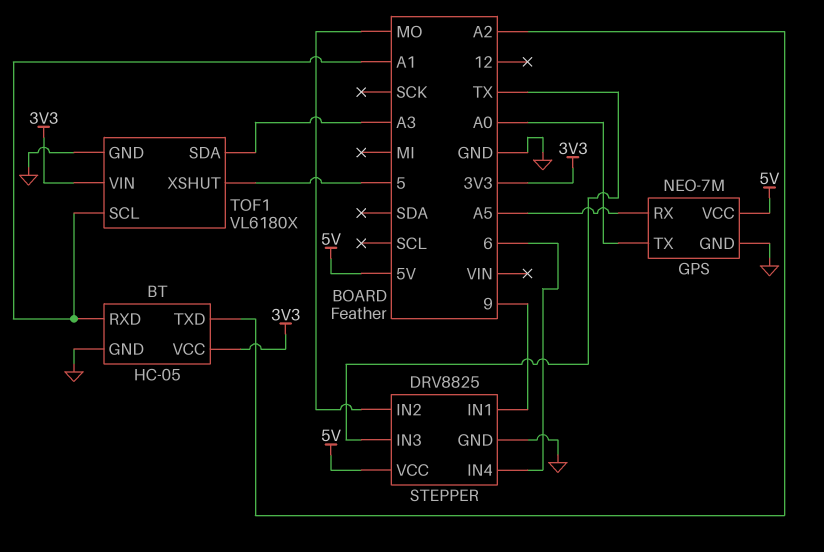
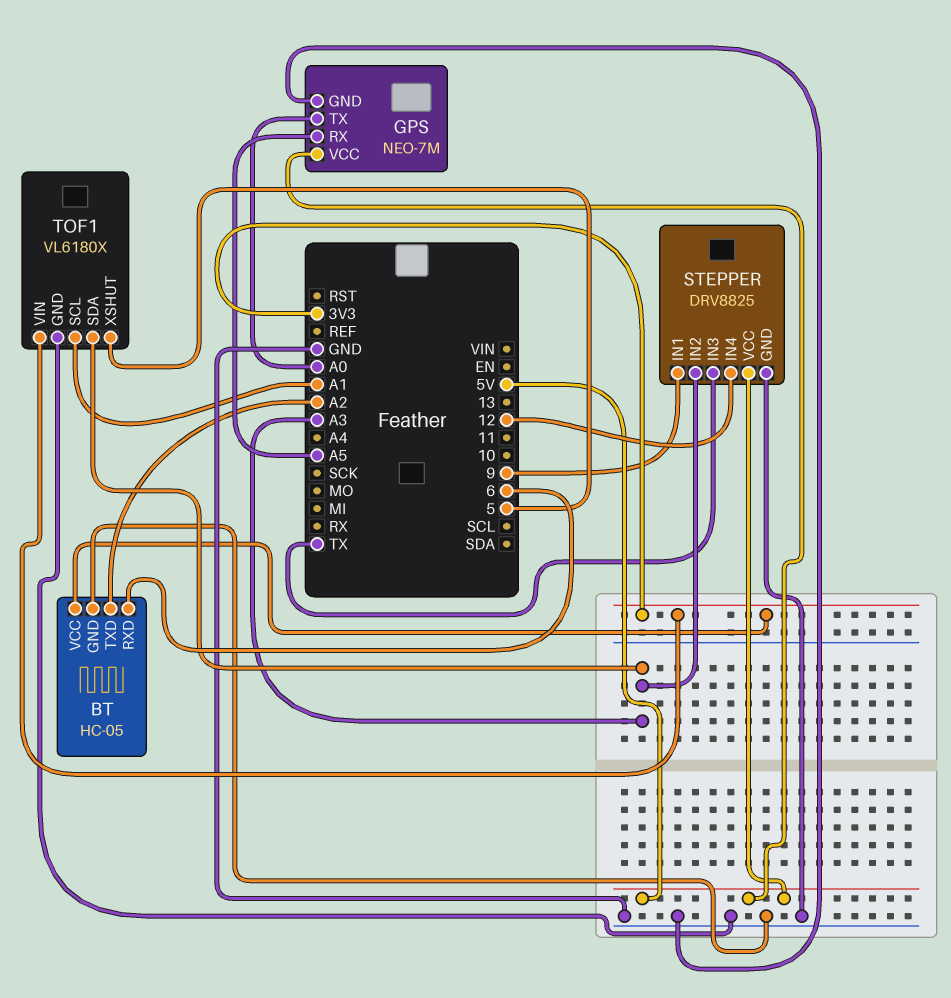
BT pin RXD: A1 -> 6
STEPPER pin IN2: MO -> A3
STEPPER pin IN4: 6 -> 12

